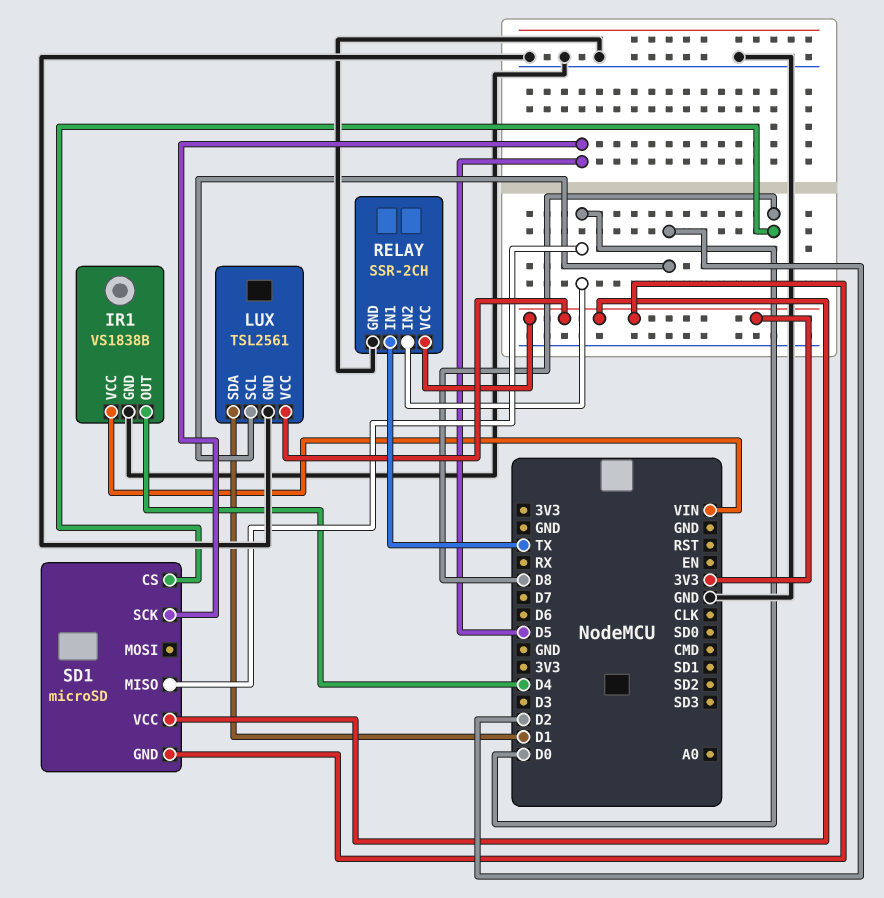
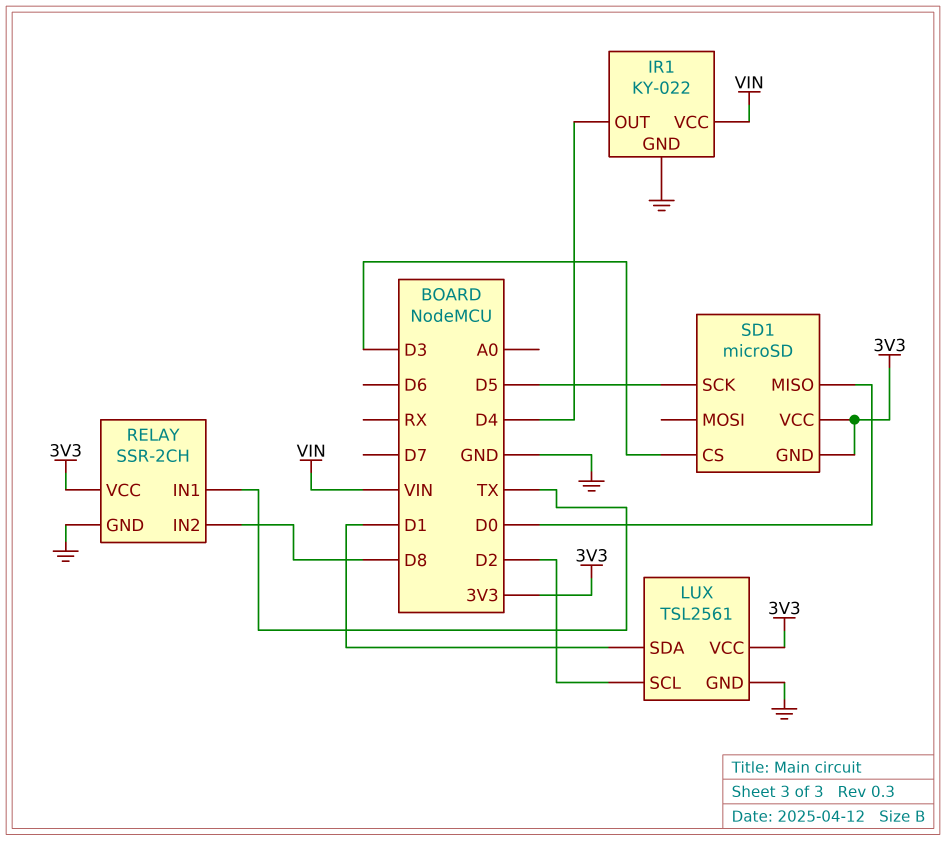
IR1: VS1838B -> KY-022
RELAY pin IN2: D0 -> D8
SD1 pin CS: D8 -> D3

